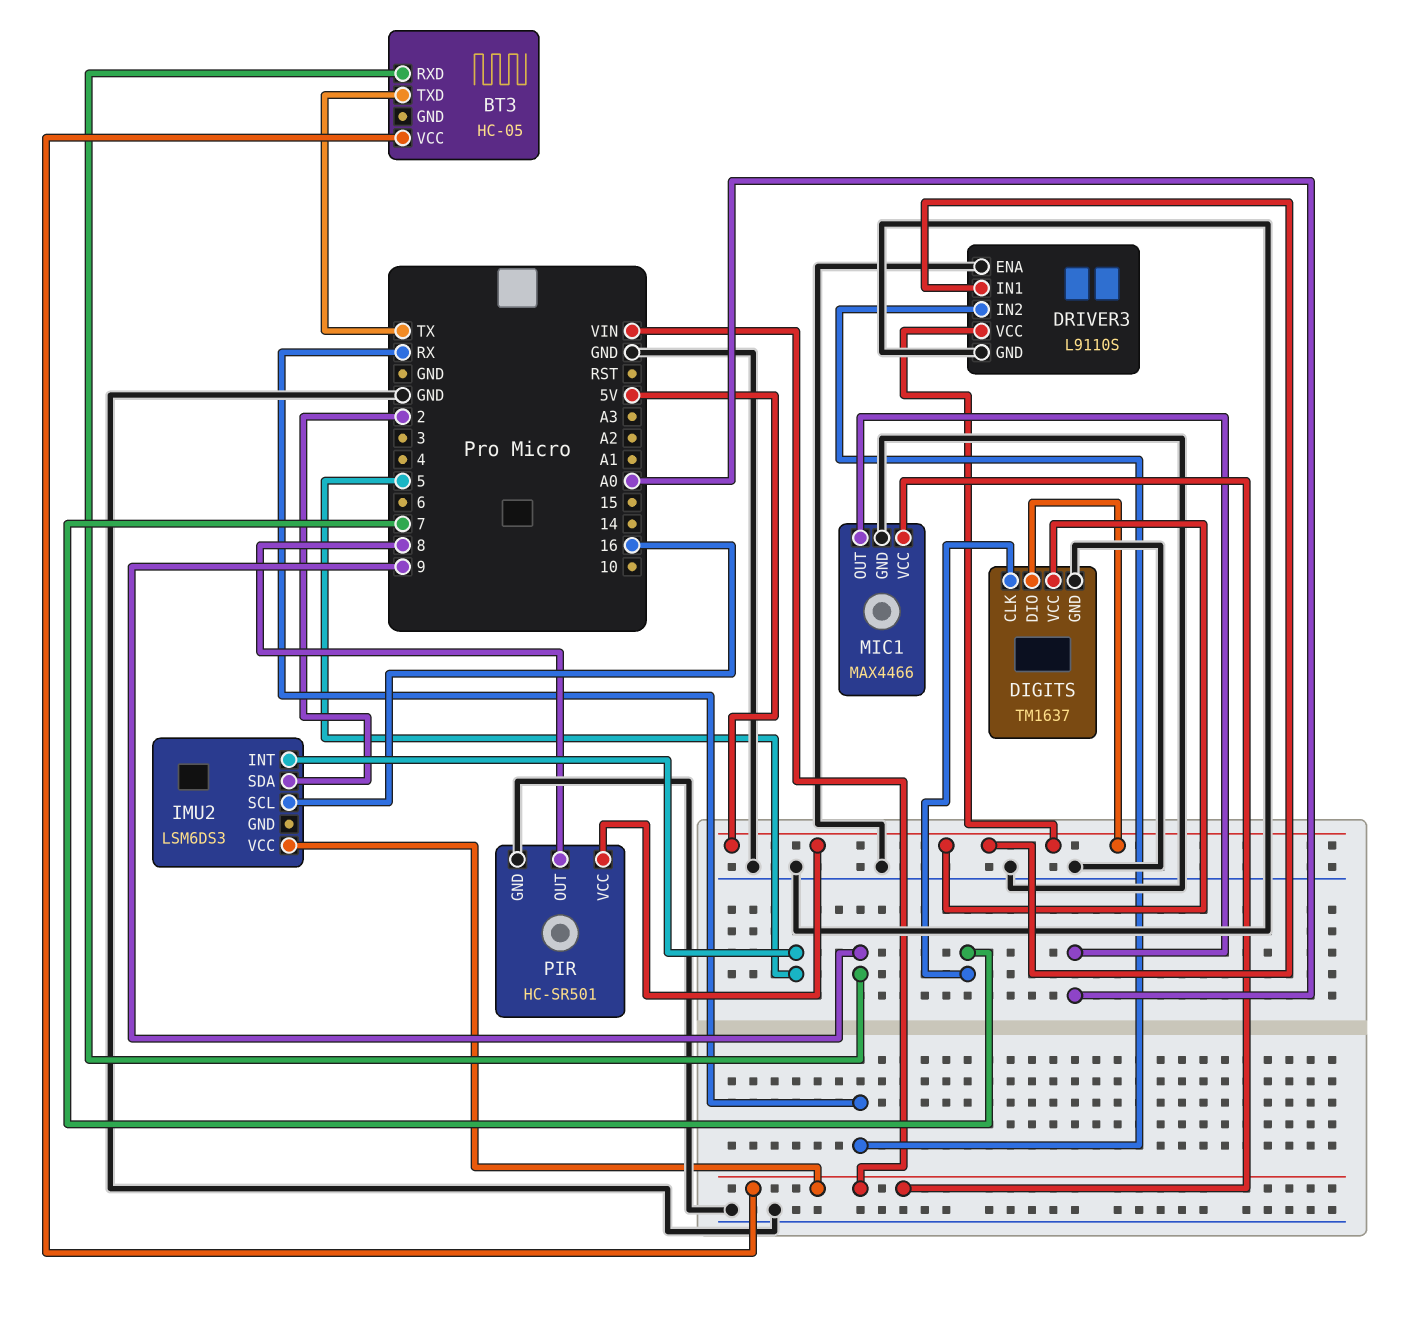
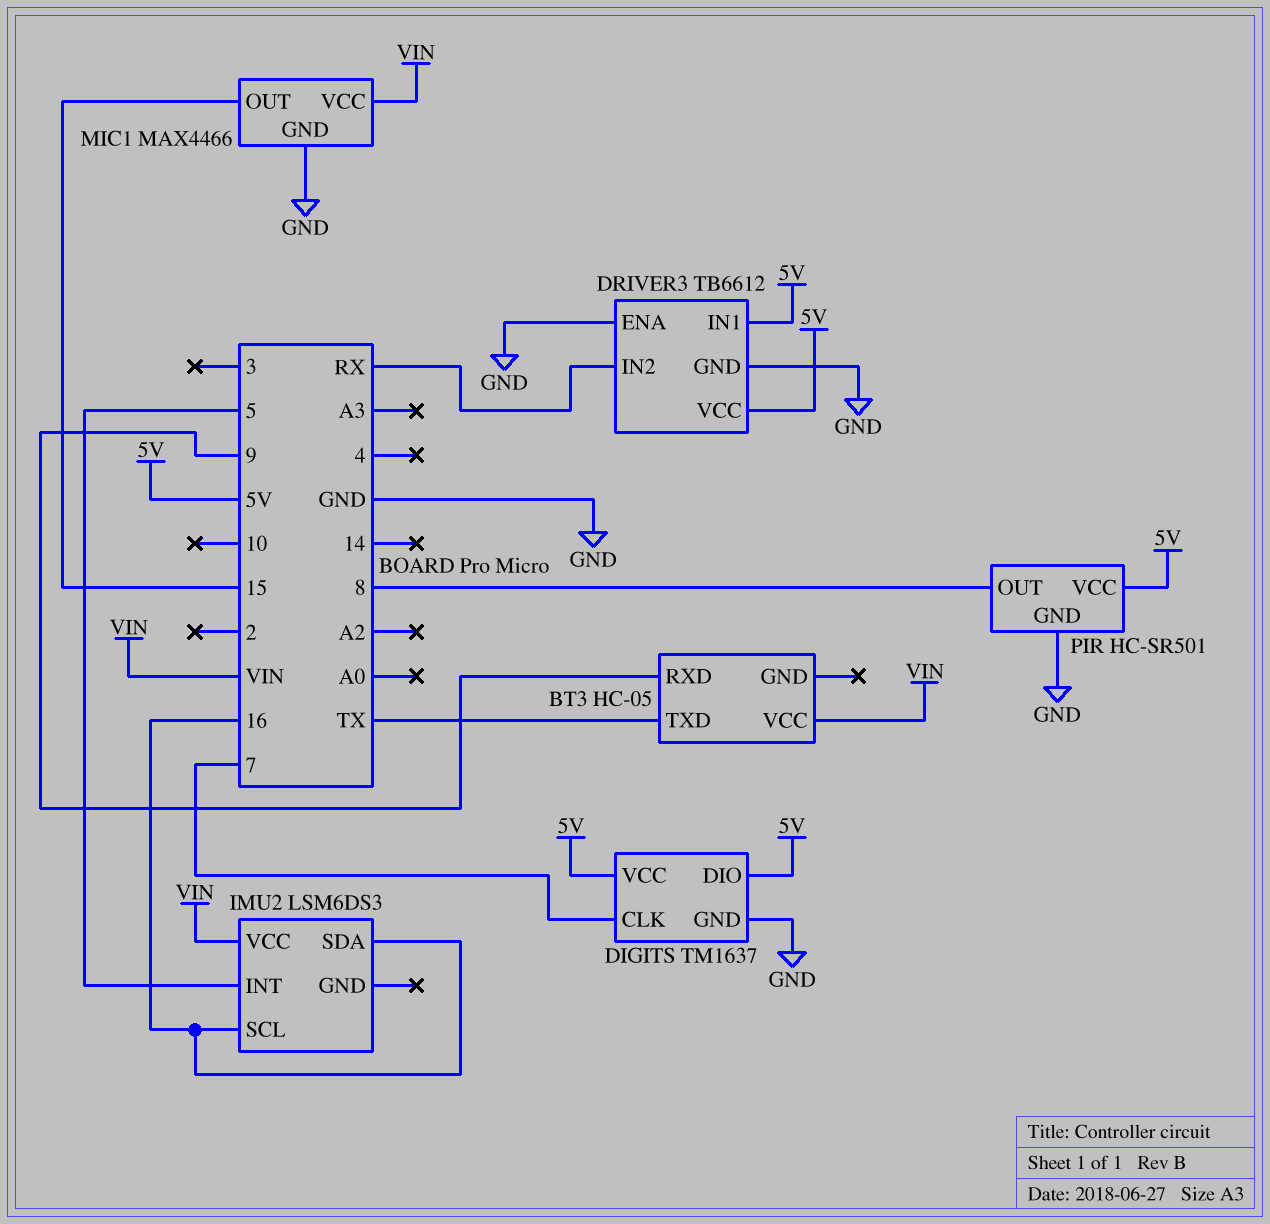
DRIVER3: L9110S -> TB6612
IMU2 pin SDA: 2 -> 16
MIC1 pin OUT: A0 -> 15

